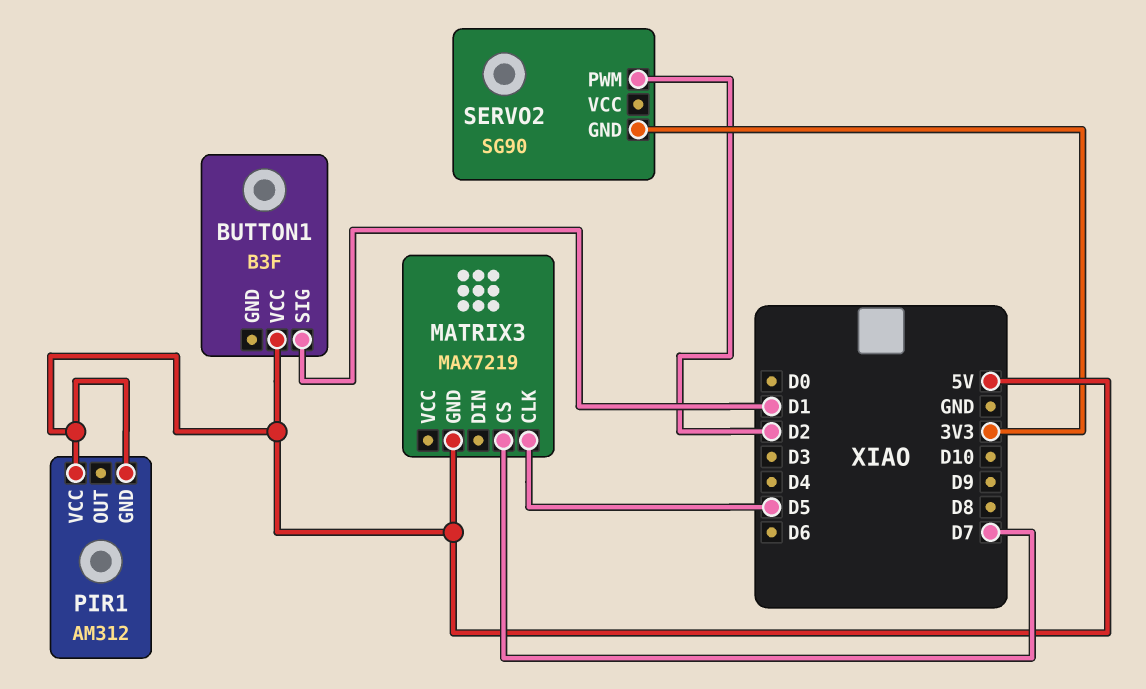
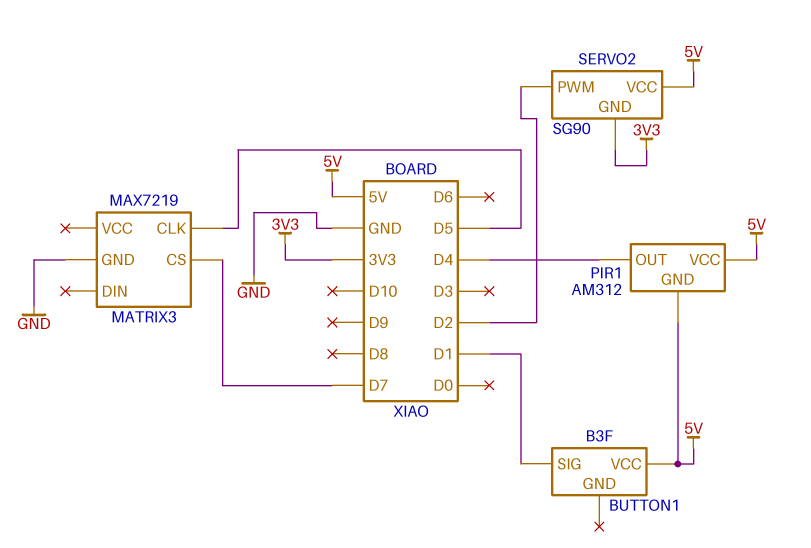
MATRIX3 pin GND: 5V -> GND
PIR1 pin OUT: none -> D4
SERVO2 pin VCC: none -> 5V

